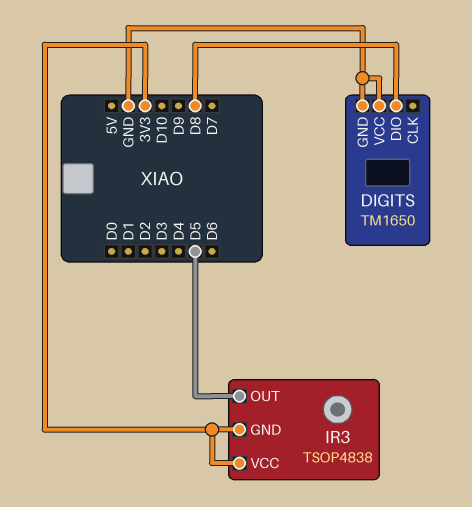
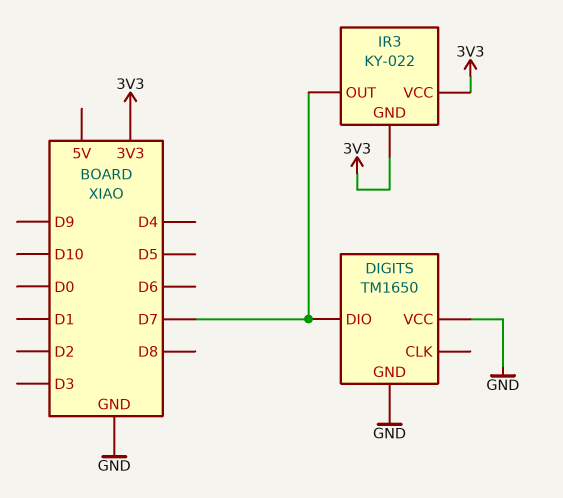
DIGITS pin DIO: D8 -> D7
IR3: TSOP4838 -> KY-022
IR3 pin OUT: D5 -> D7

